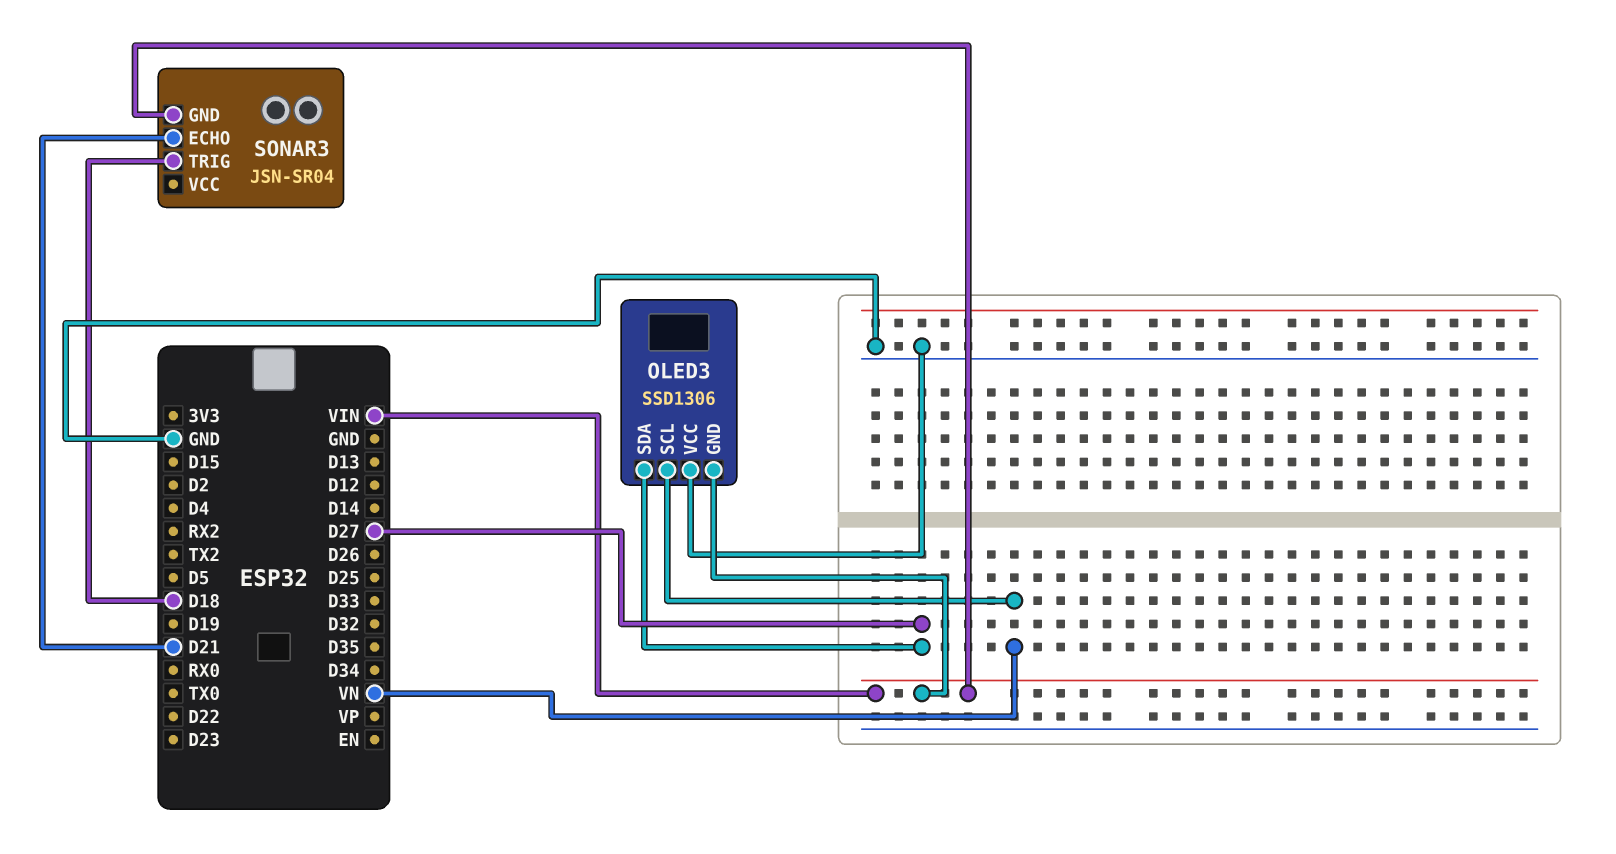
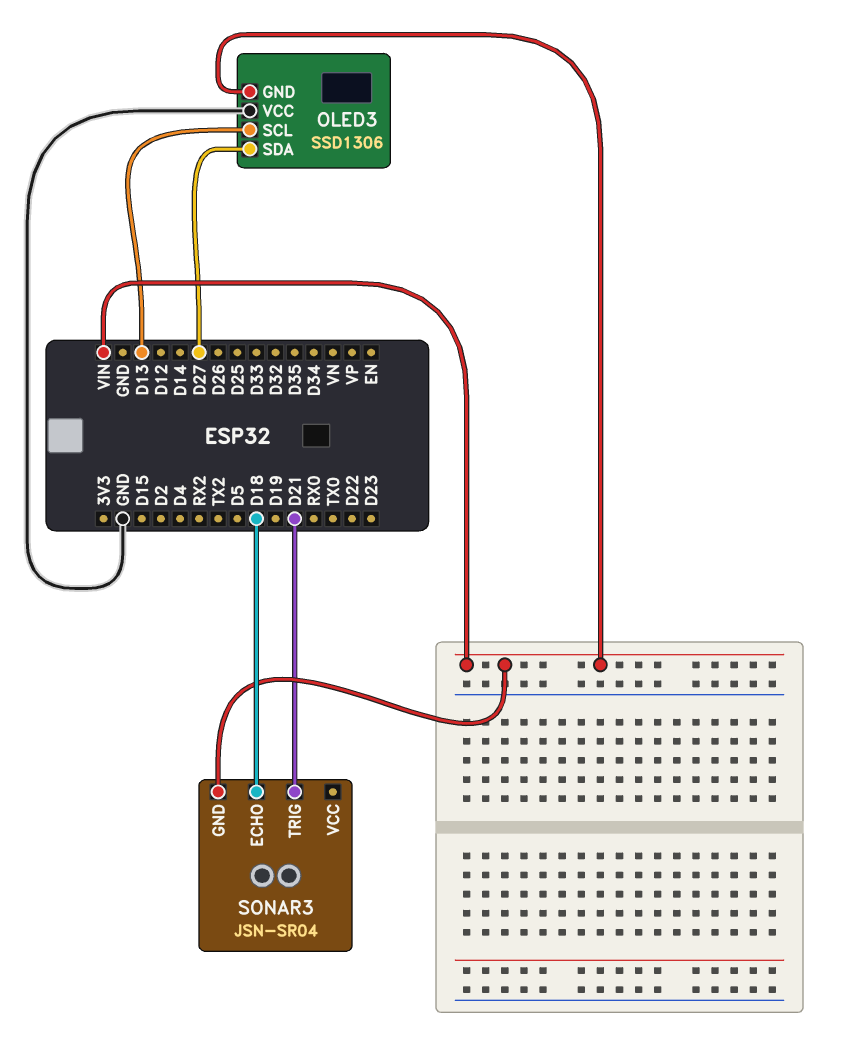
OLED3 pin SCL: VN -> D13
SONAR3 pin ECHO: D21 -> D18
SONAR3 pin TRIG: D18 -> D21

